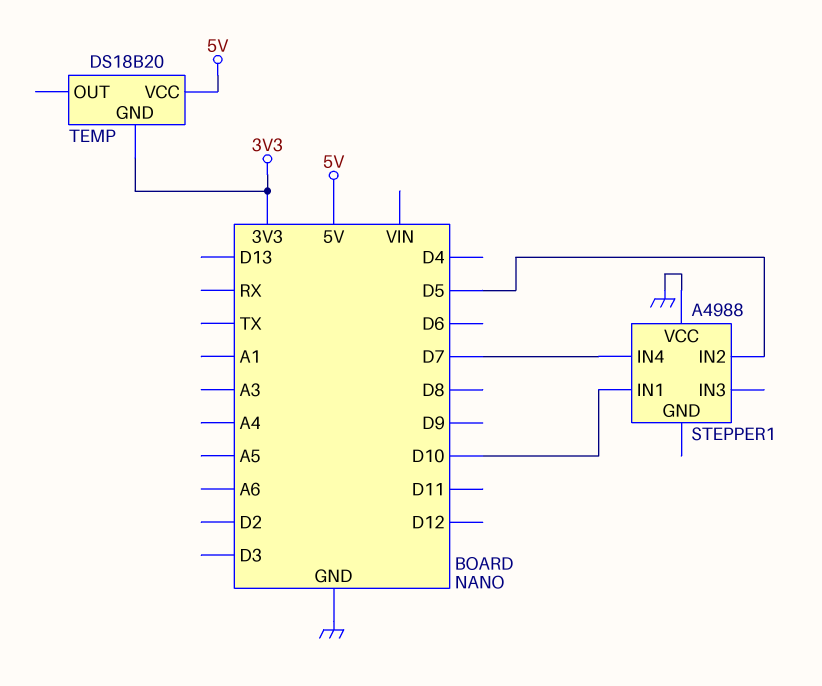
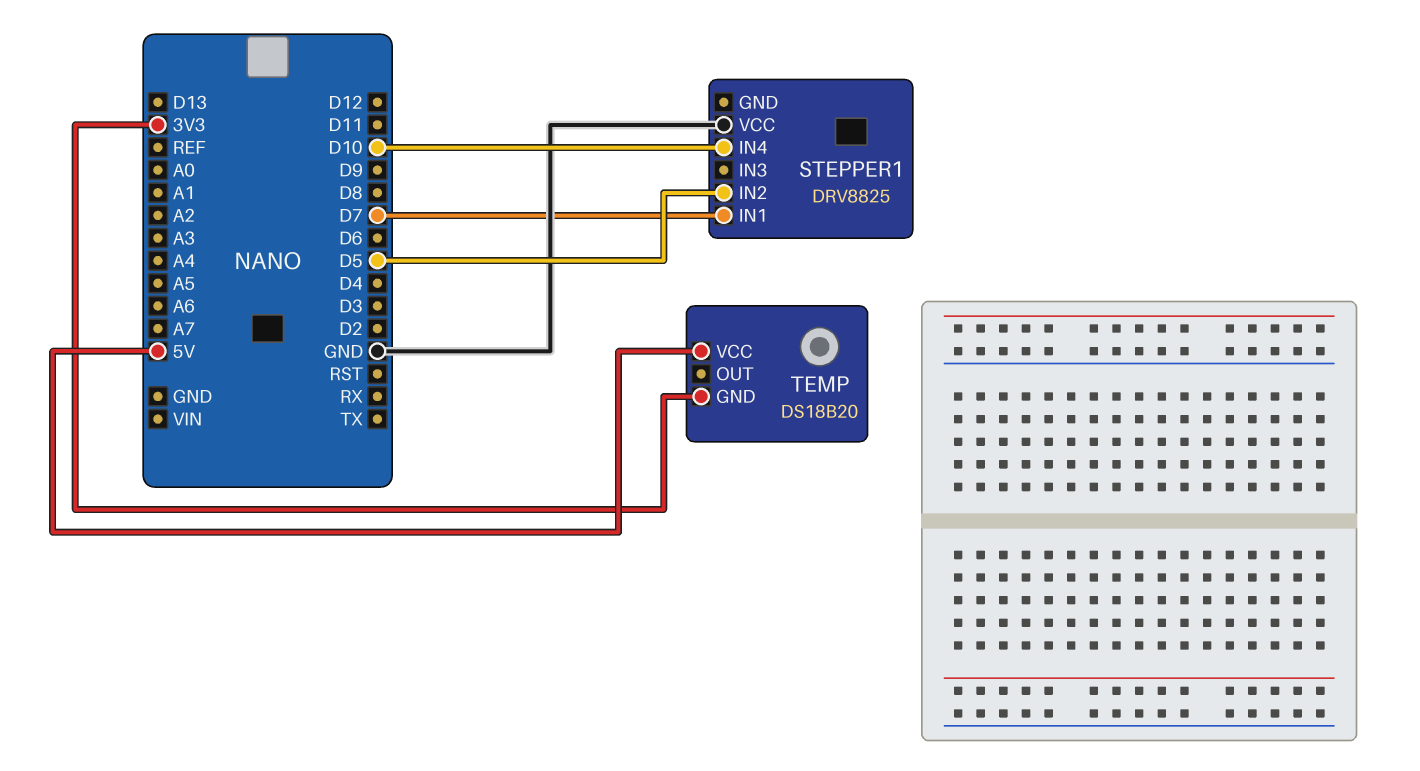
STEPPER1: A4988 -> DRV8825
STEPPER1 pin IN1: D10 -> D7
STEPPER1 pin IN4: D7 -> D10

